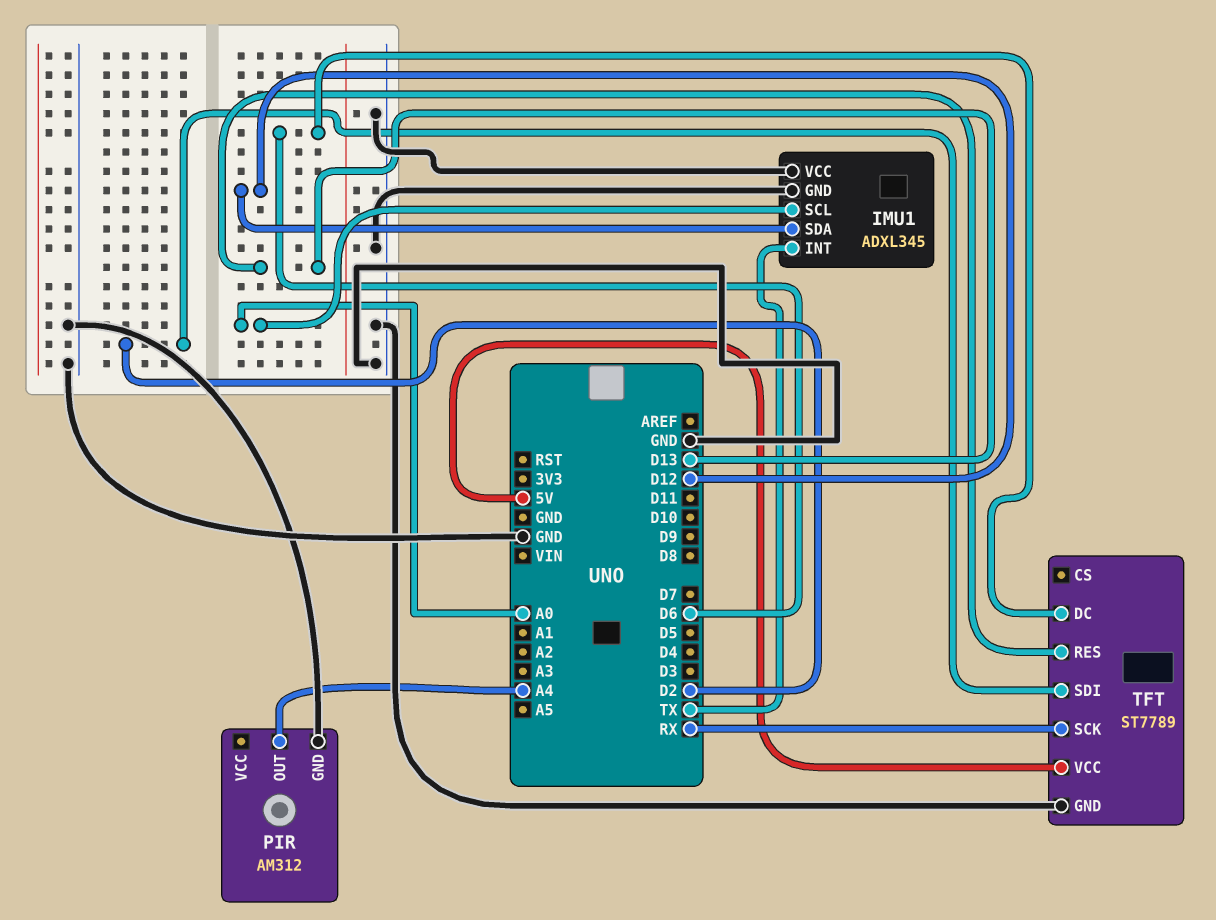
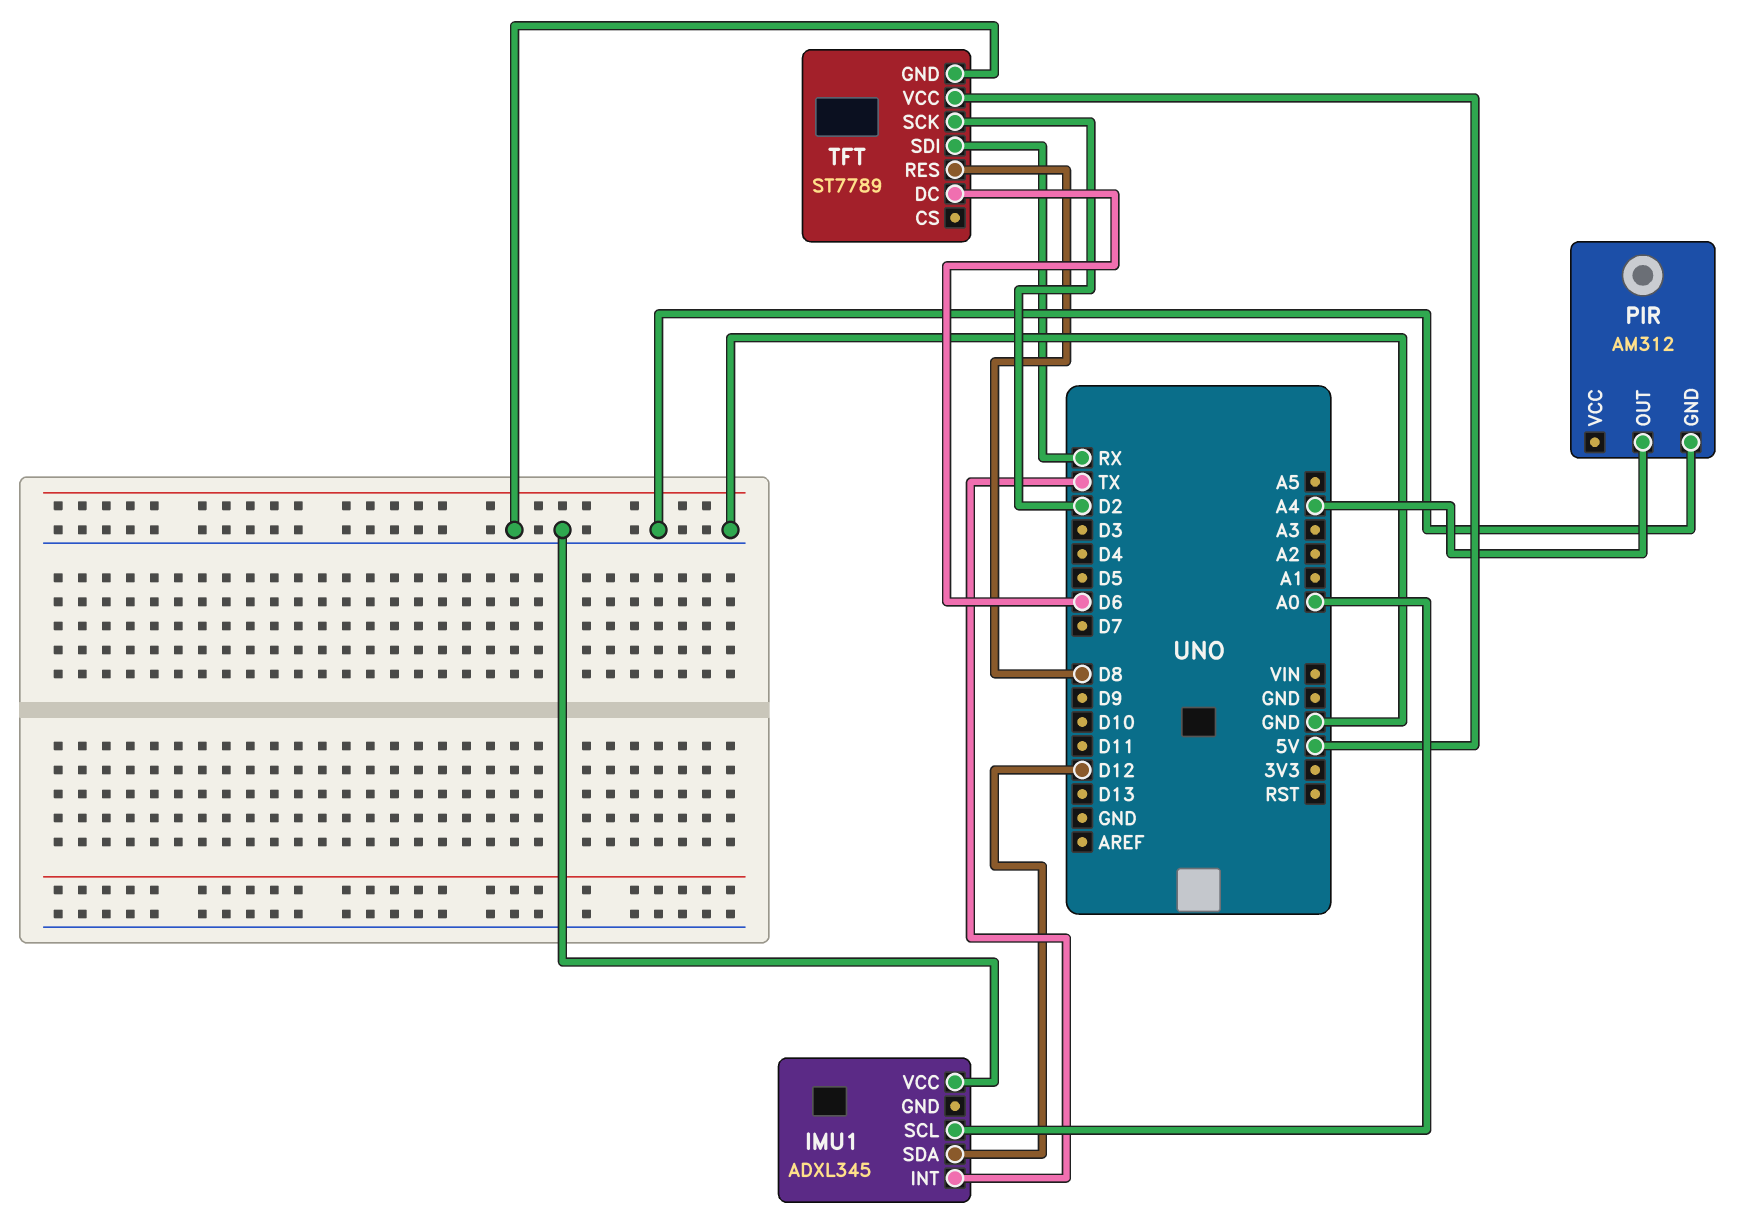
IMU1 pin GND: GND -> none
TFT pin RES: D13 -> D8
TFT pin SCK: RX -> D2
TFT pin SDI: D2 -> RX

